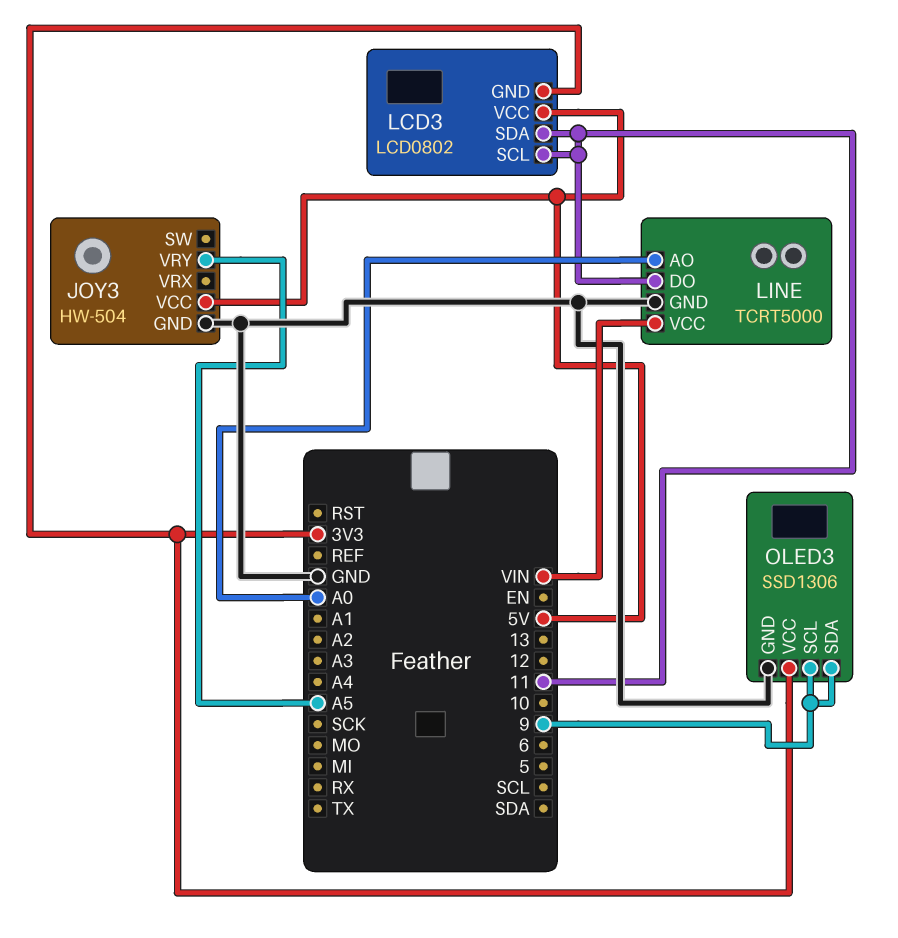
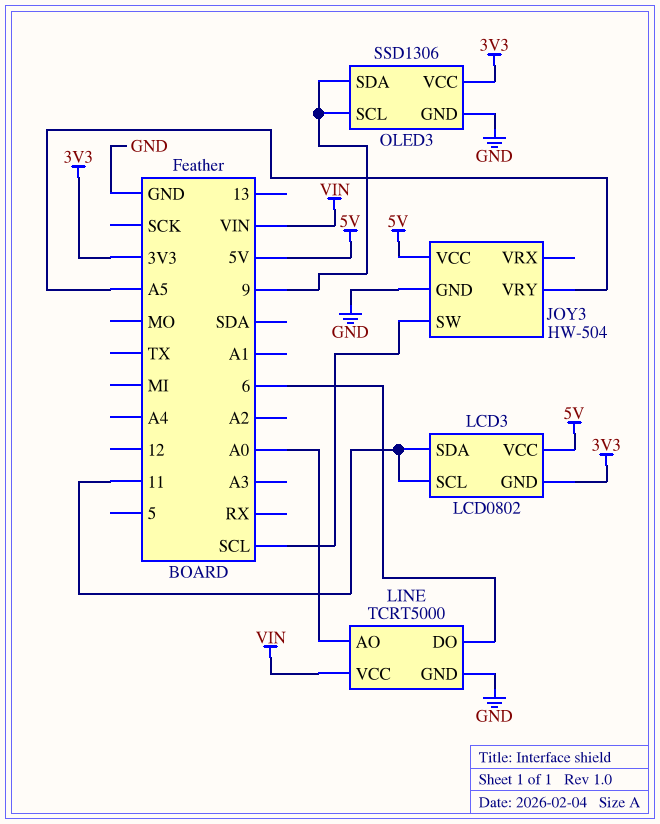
JOY3 pin SW: none -> SCL
LINE pin DO: 11 -> 6

